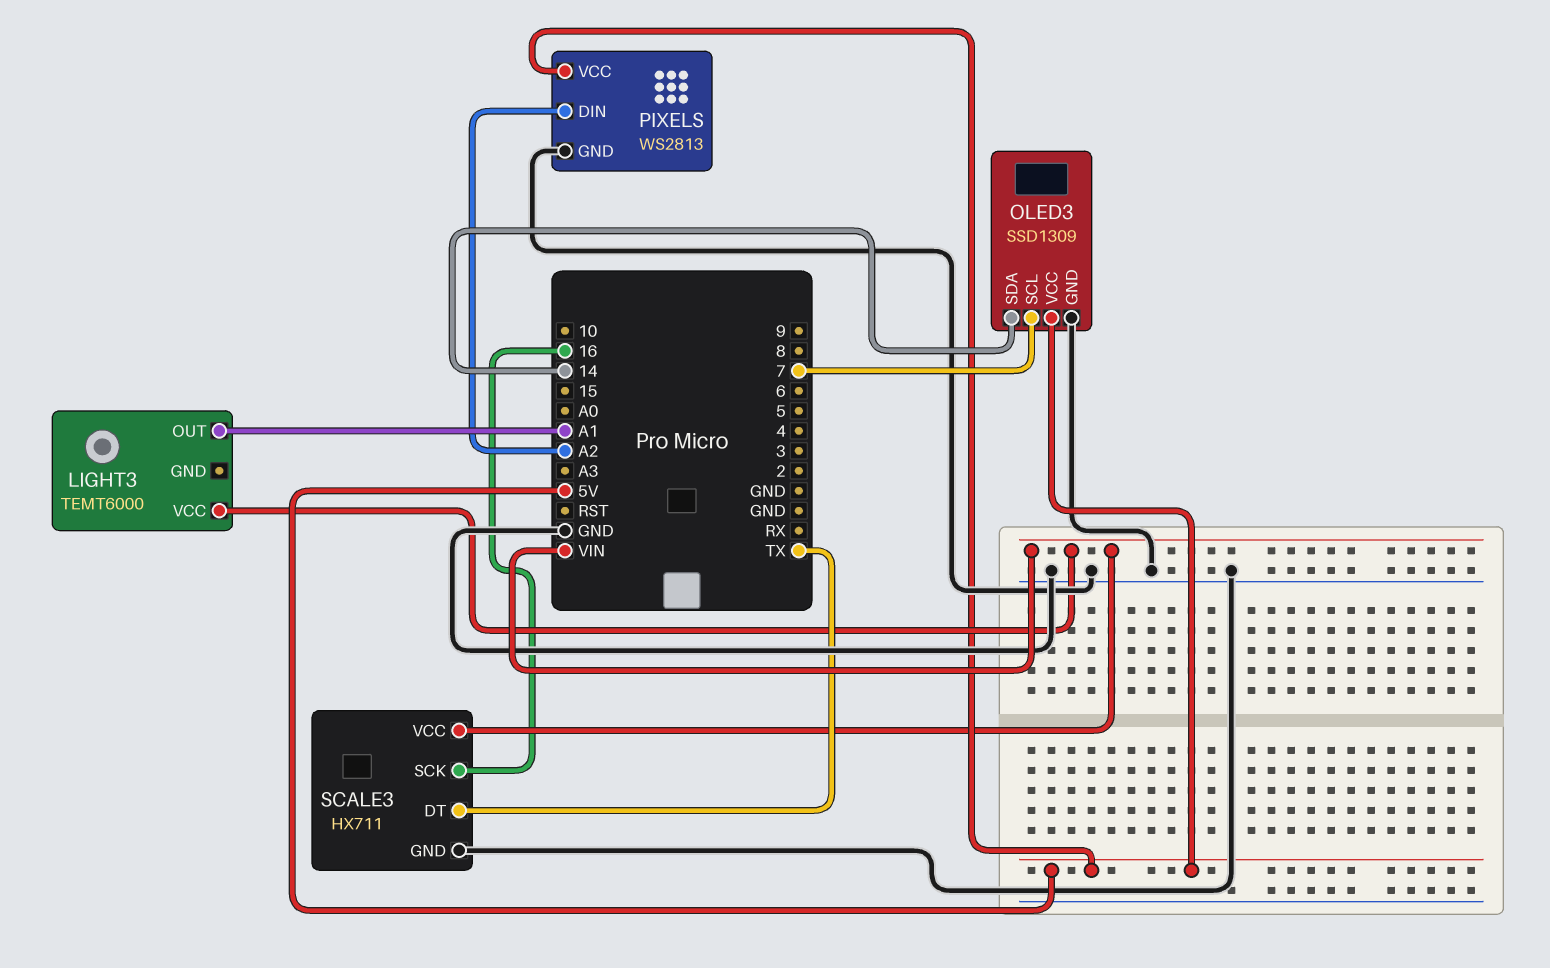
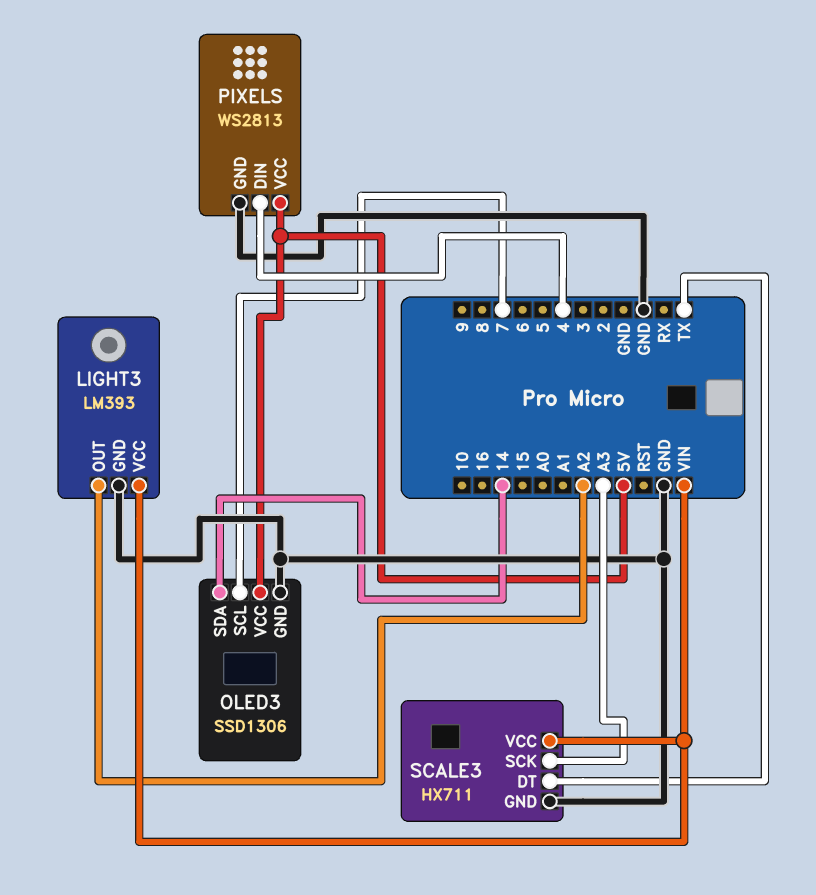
LIGHT3: TEMT6000 -> LM393
LIGHT3 pin GND: none -> GND
LIGHT3 pin OUT: A1 -> A2
OLED3: SSD1309 -> SSD1306
PIXELS pin DIN: A2 -> 4
SCALE3 pin SCK: 16 -> A3

